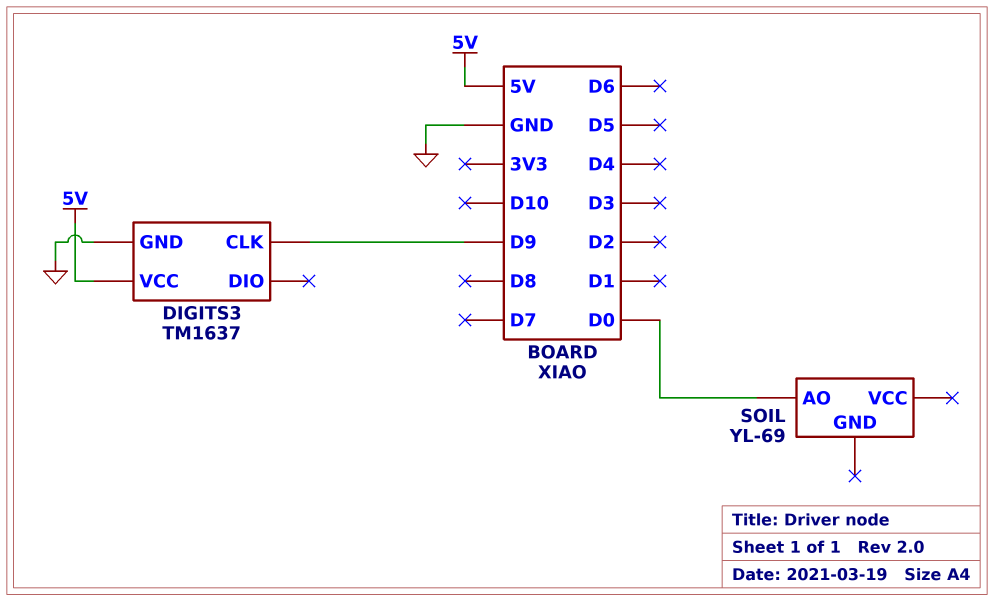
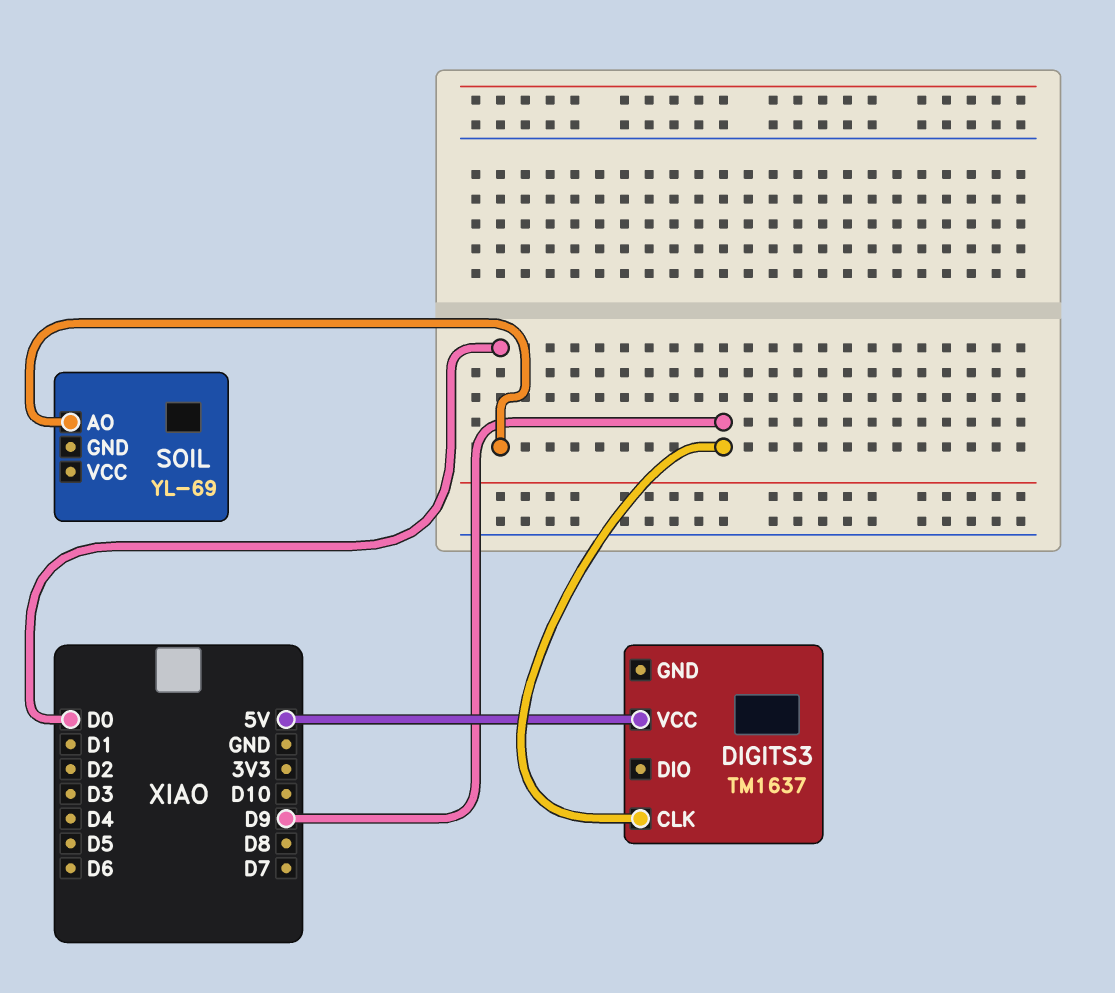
DIGITS3 pin GND: GND -> none

